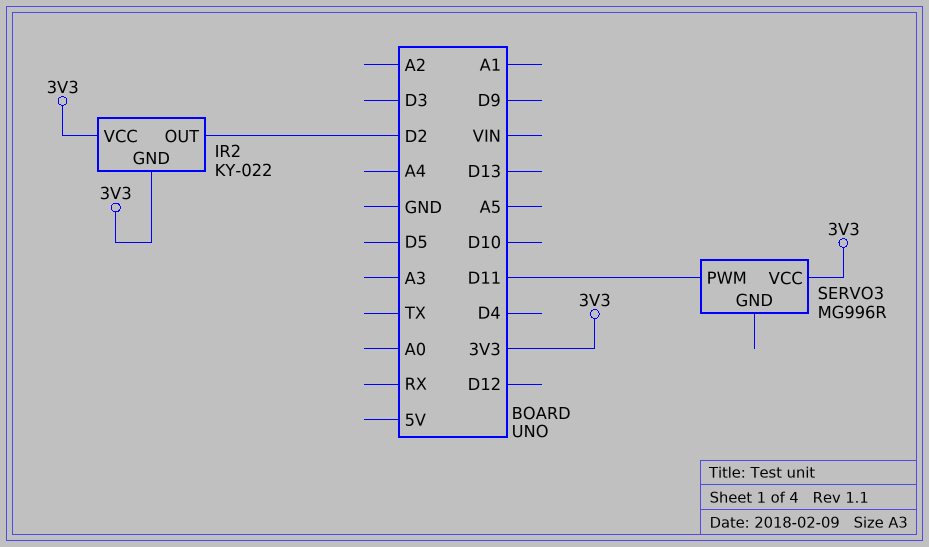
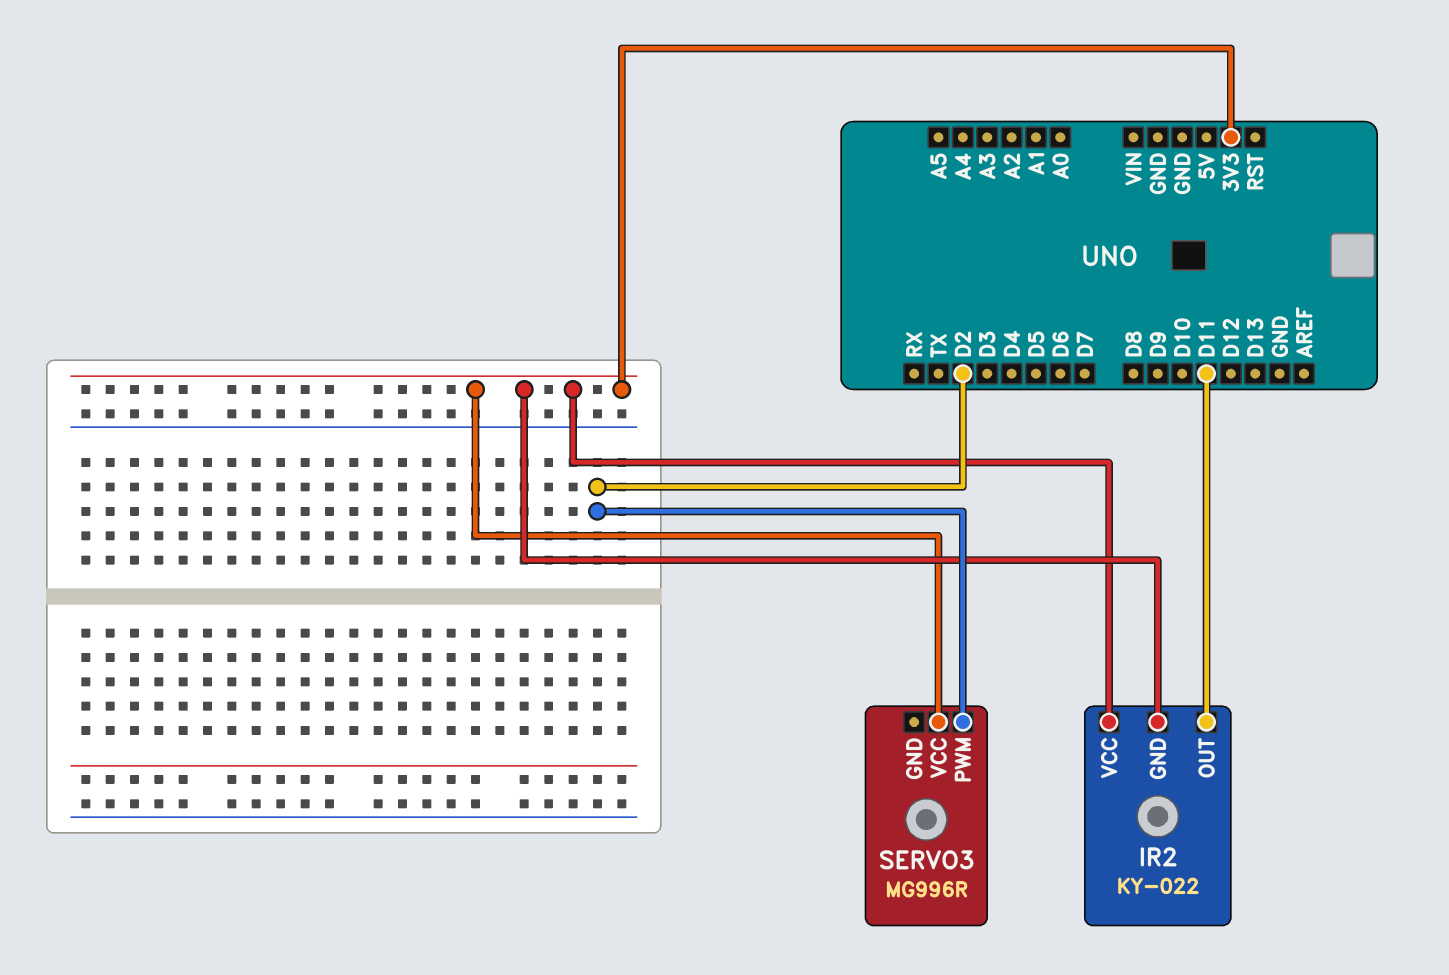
IR2 pin OUT: D2 -> D11
SERVO3 pin PWM: D11 -> D2

